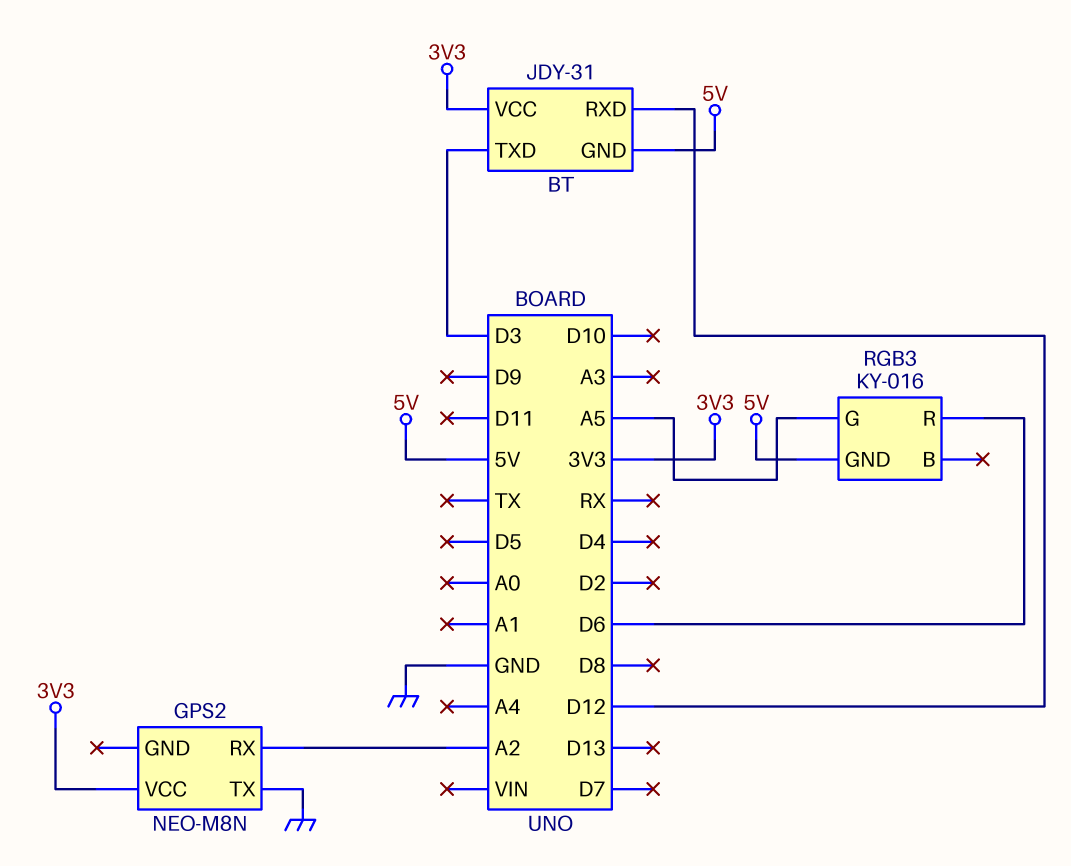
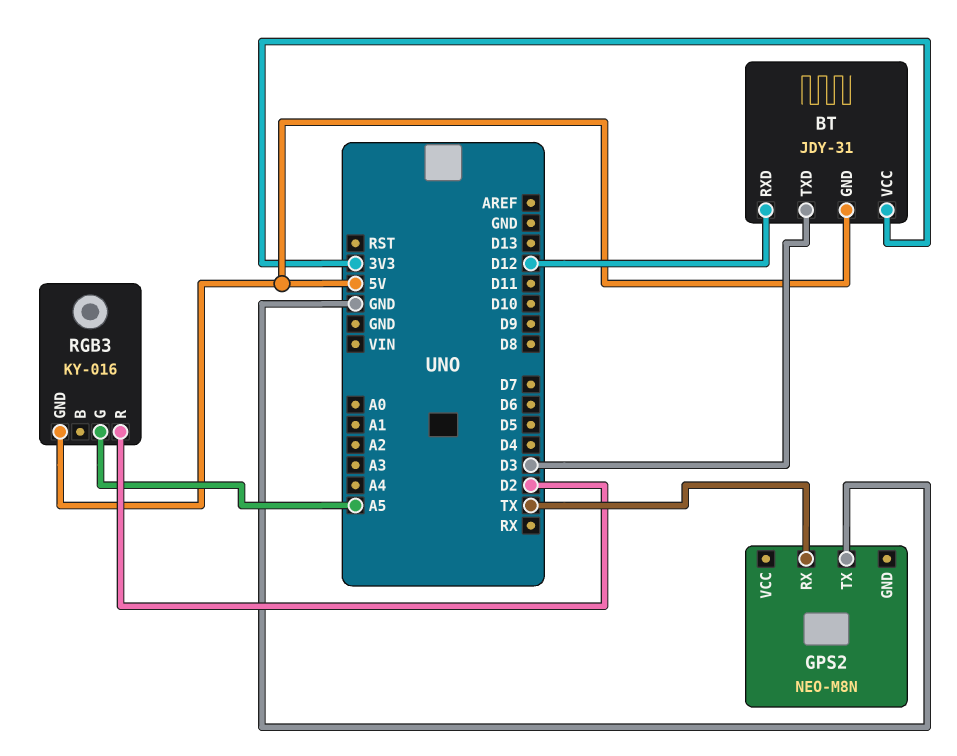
GPS2 pin RX: A2 -> TX
GPS2 pin VCC: 3V3 -> none
RGB3 pin R: D6 -> D2

